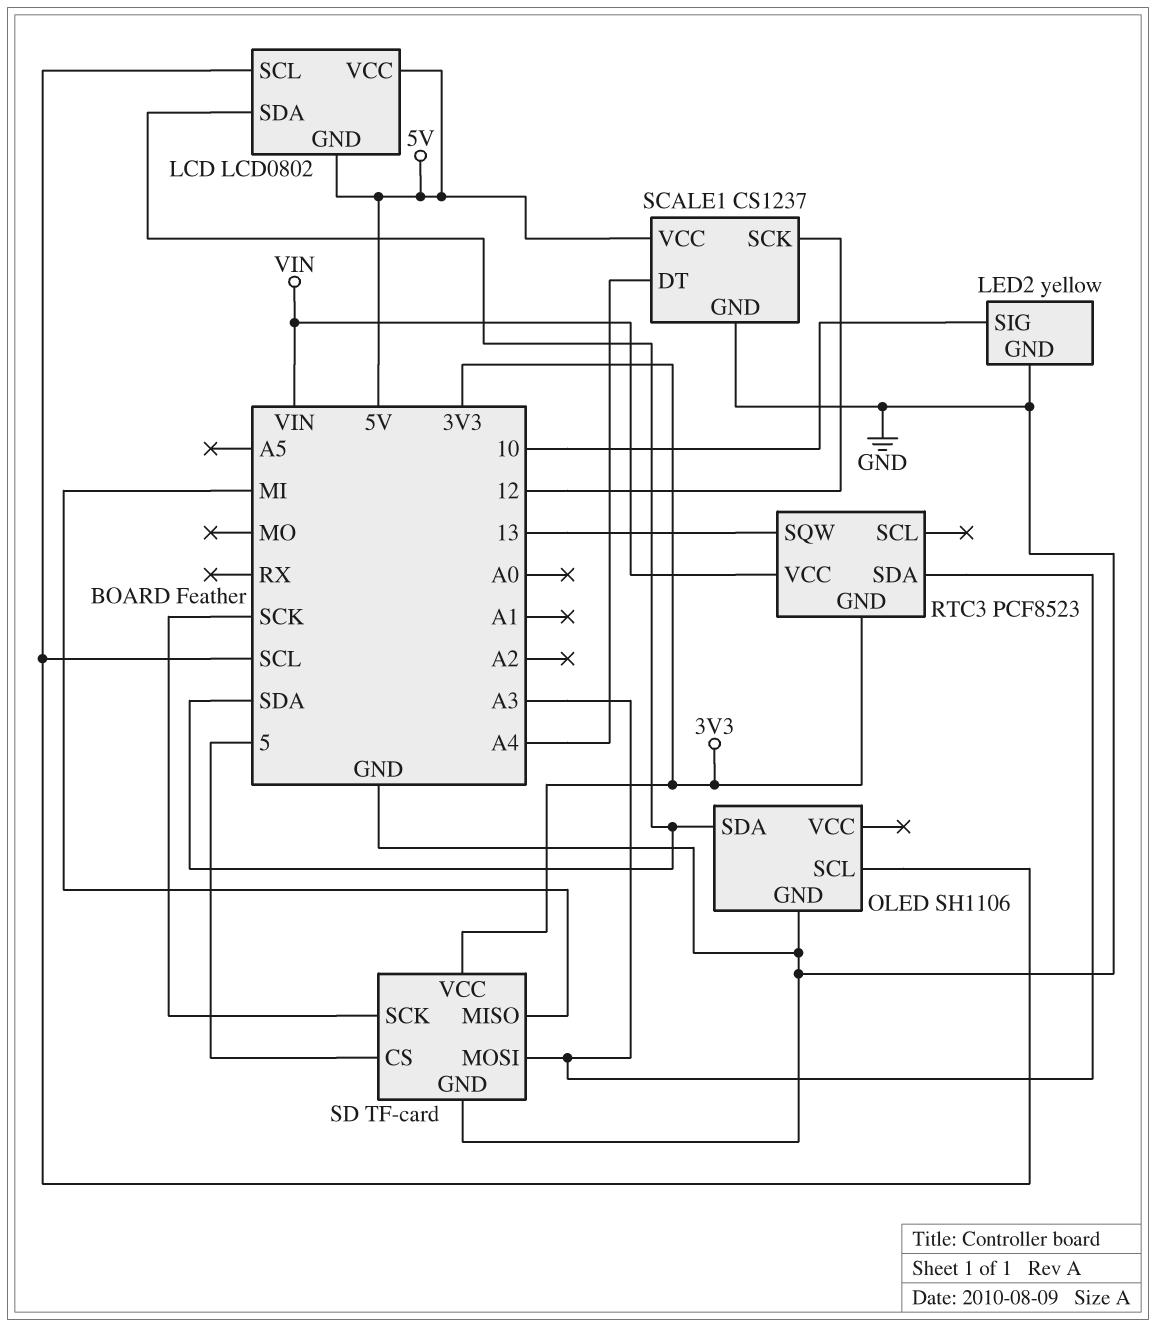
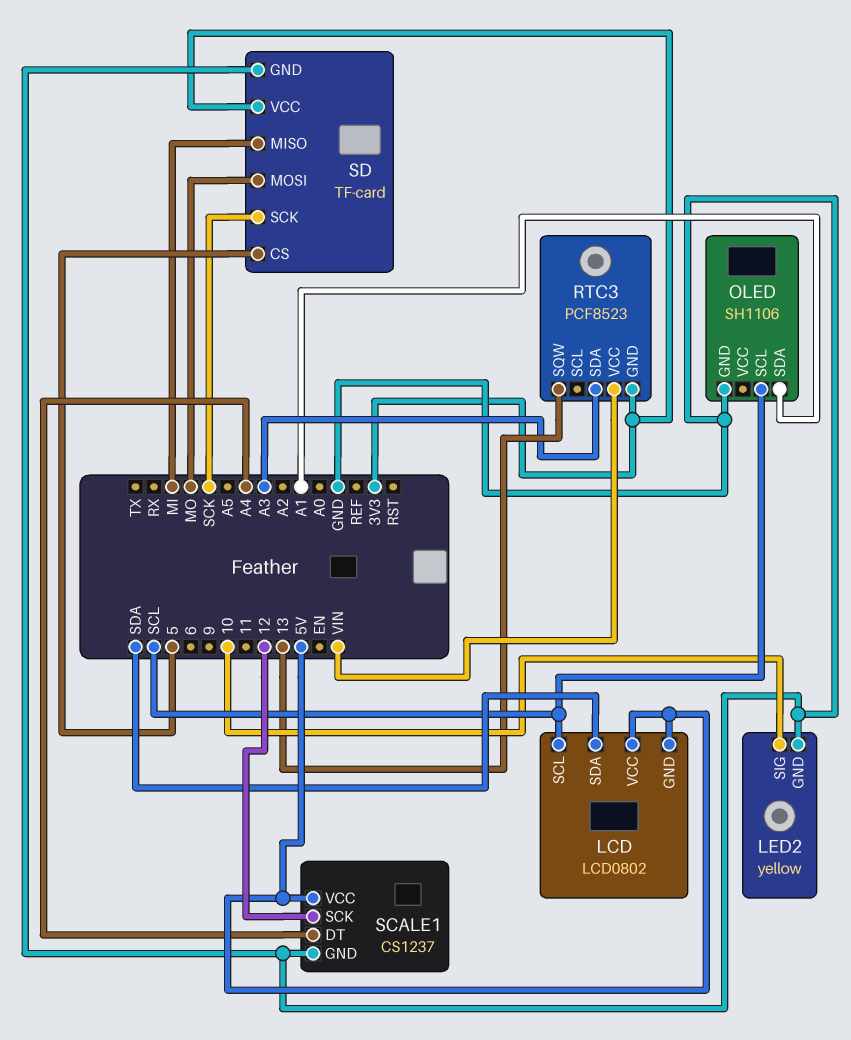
OLED pin SDA: SDA -> A1
SD pin MOSI: A3 -> MO

